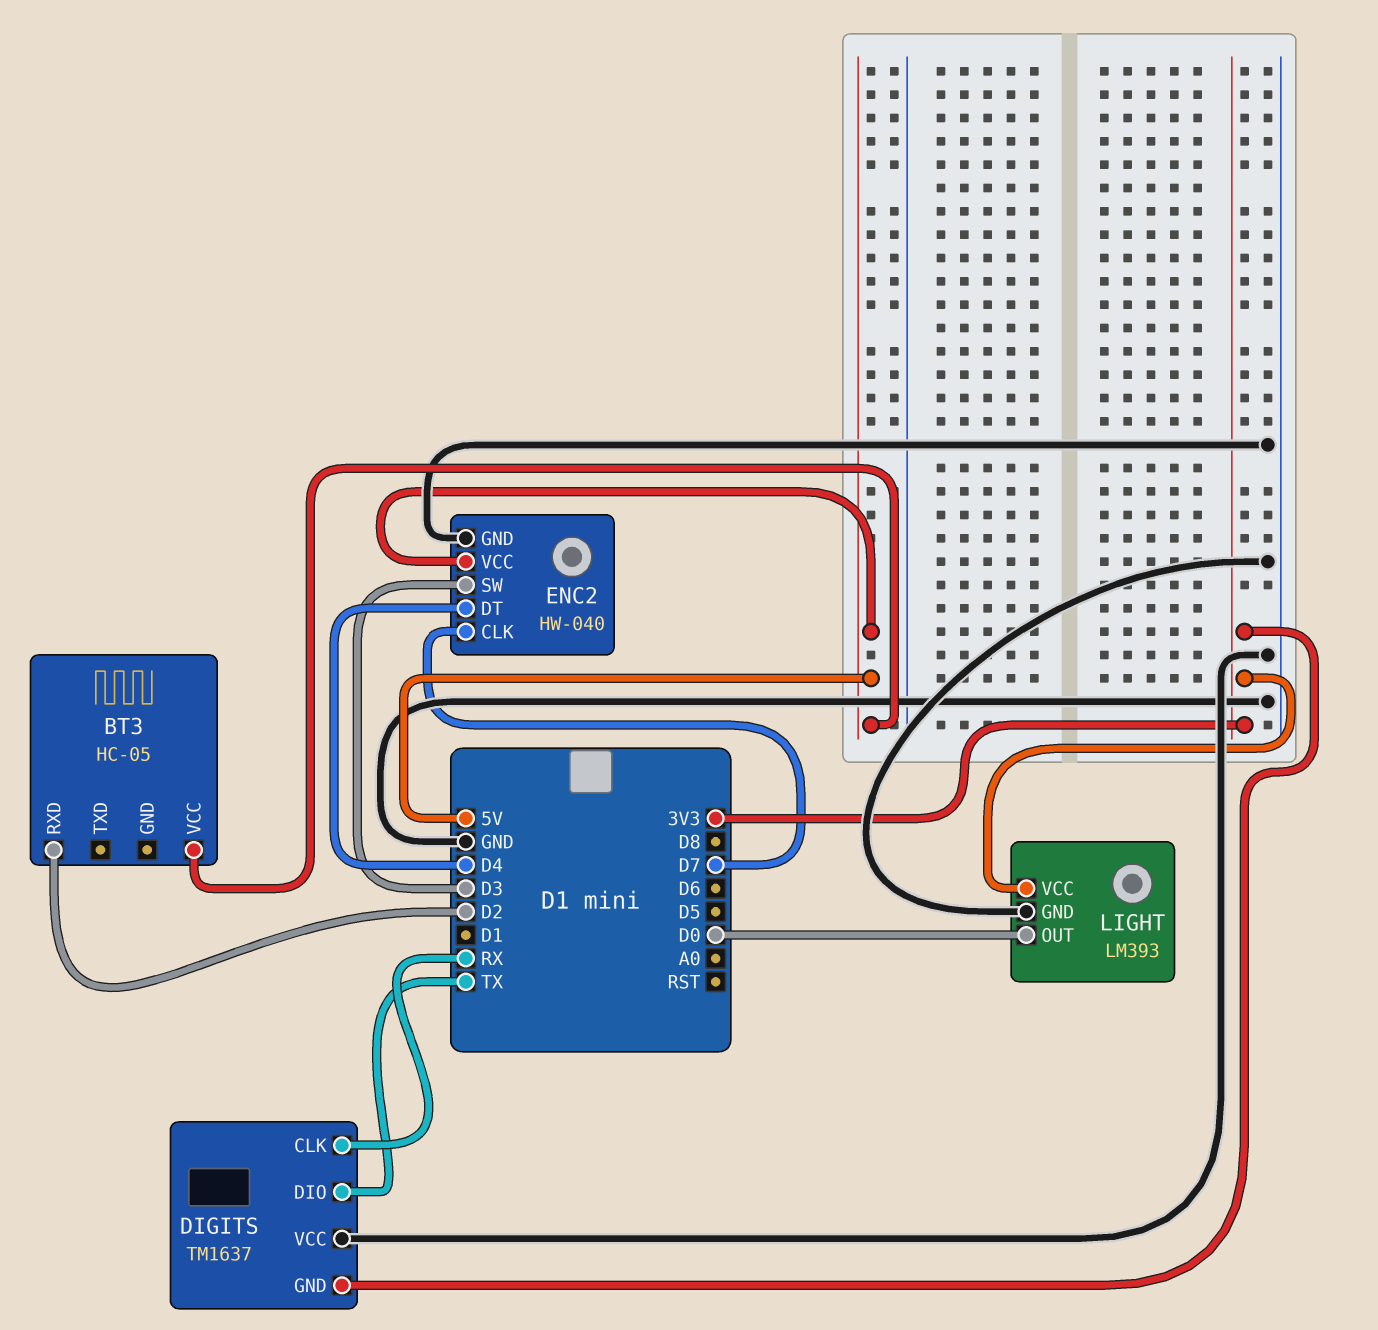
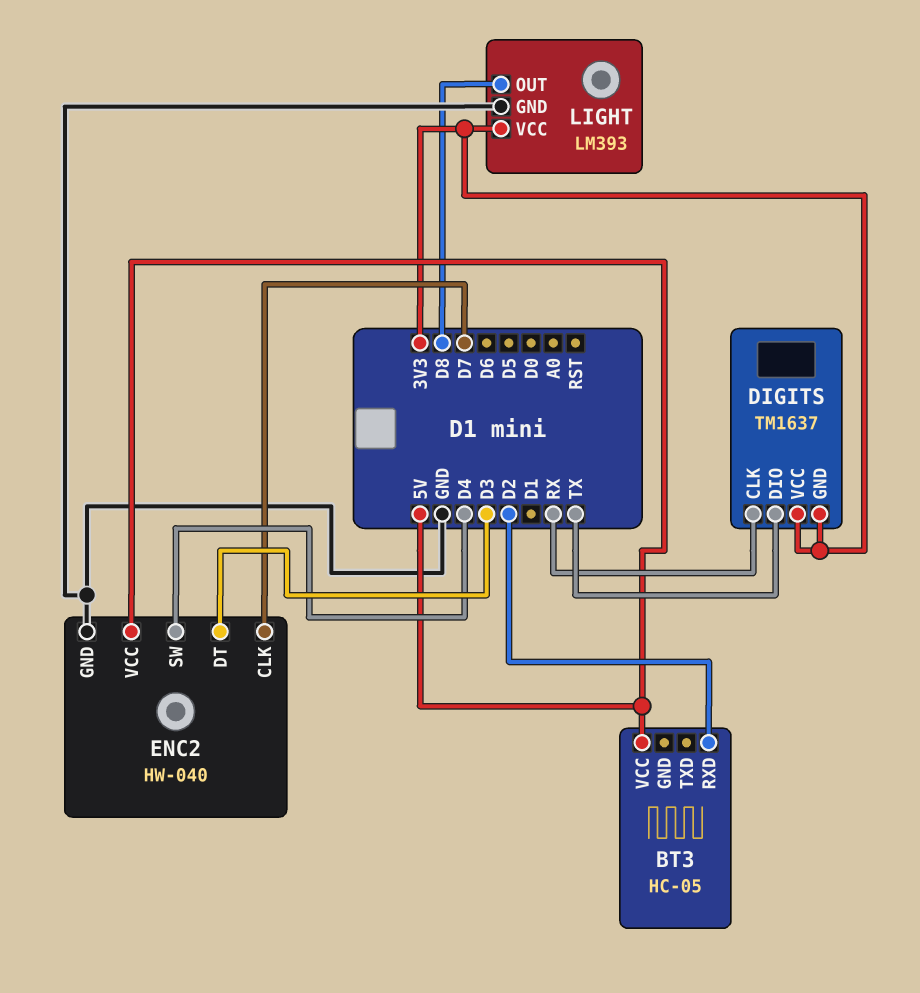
DIGITS pin VCC: GND -> 3V3
ENC2 pin DT: D4 -> D3
ENC2 pin SW: D3 -> D4
LIGHT pin OUT: D0 -> D8

